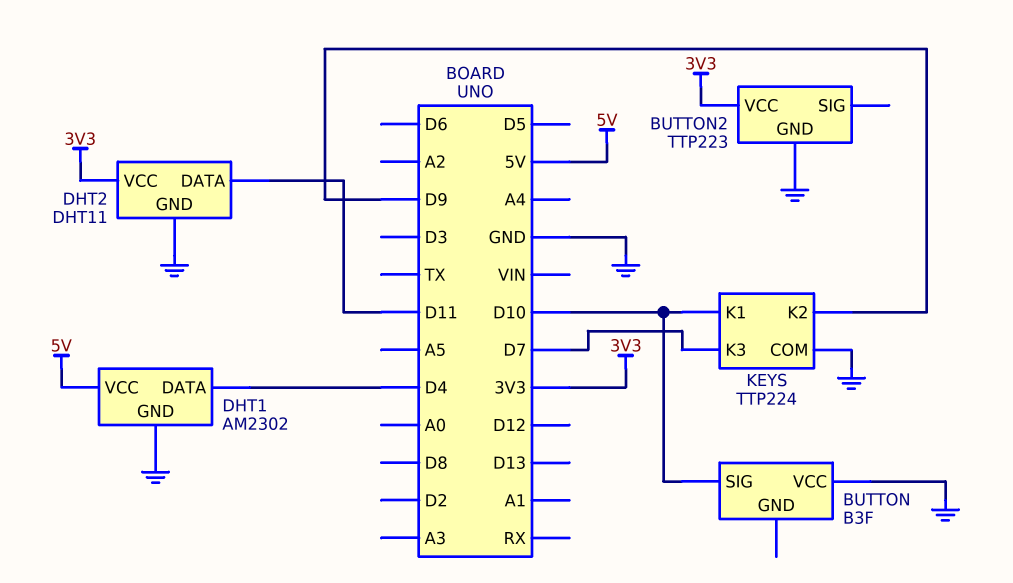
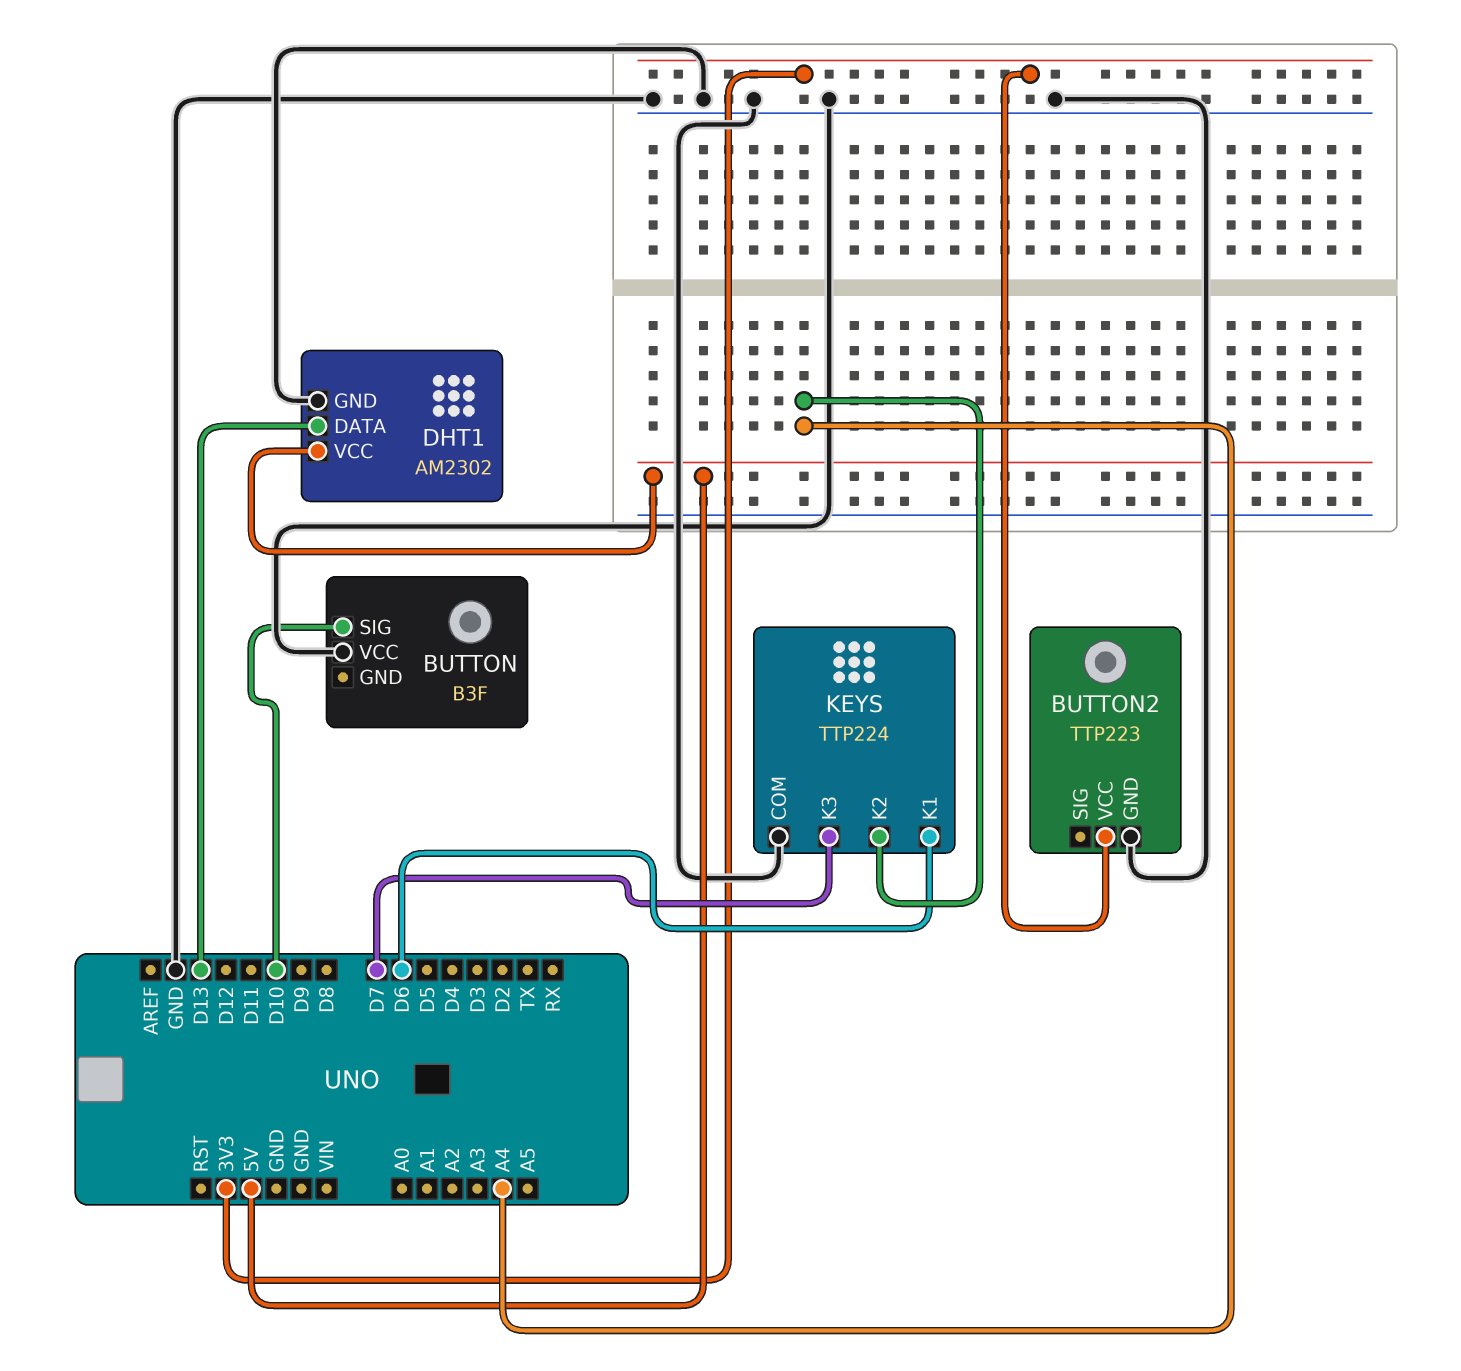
DHT1 pin DATA: D4 -> D13
DHT2: DHT11 -> none
DHT2 pin DATA: D11 -> none
DHT2 pin GND: GND -> none
DHT2 pin VCC: 3V3 -> none
KEYS pin K1: D10 -> D6
KEYS pin K2: D9 -> A4

